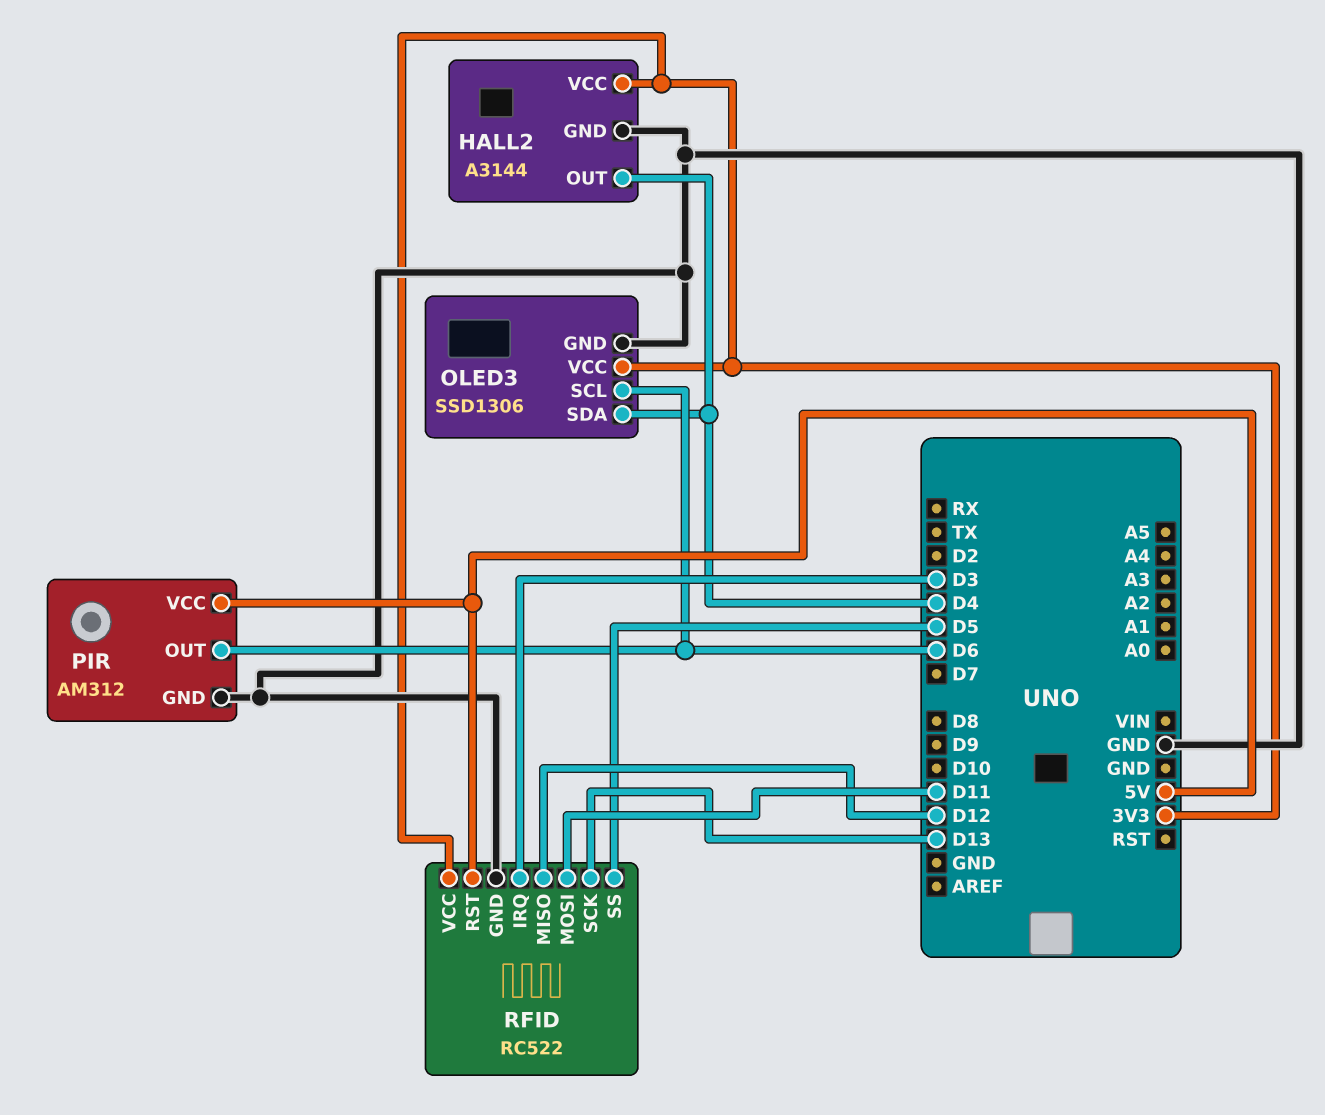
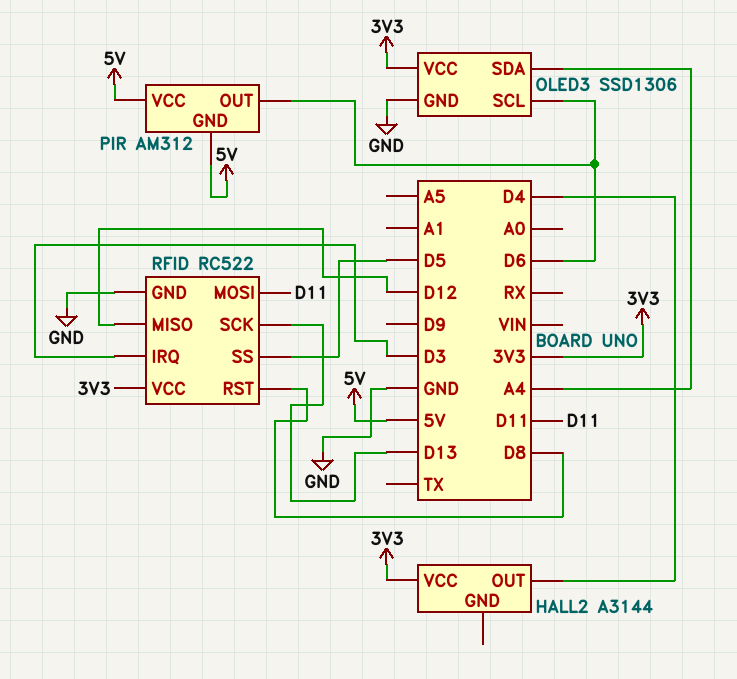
HALL2 pin GND: GND -> none
OLED3 pin SDA: D4 -> A4
PIR pin GND: GND -> 5V
RFID pin RST: 5V -> D8

